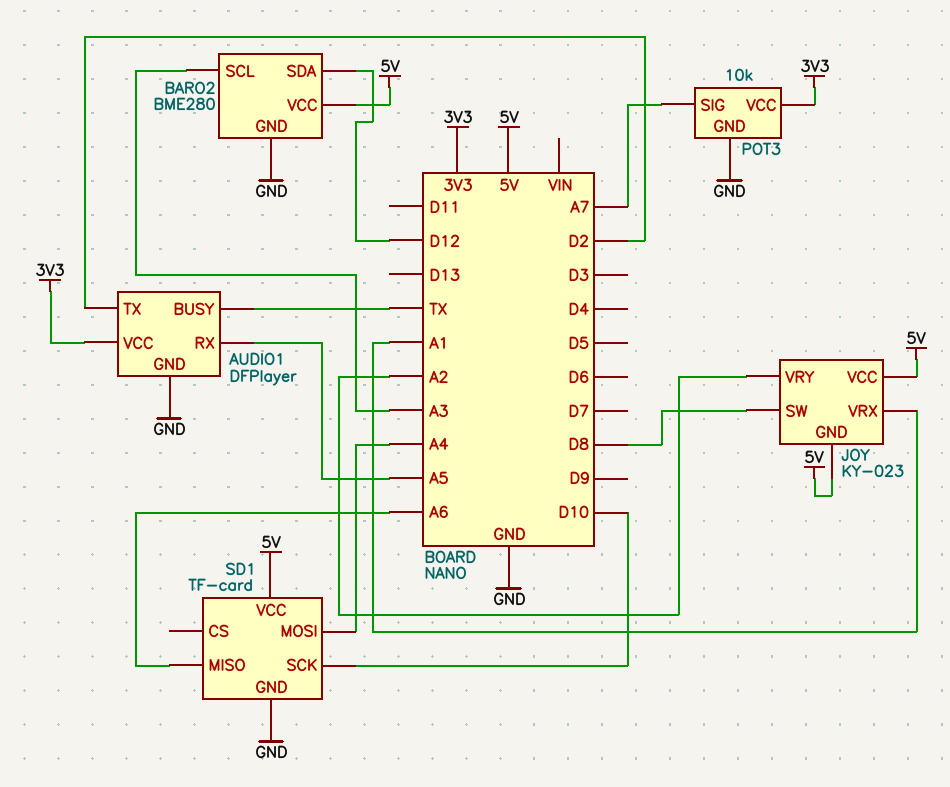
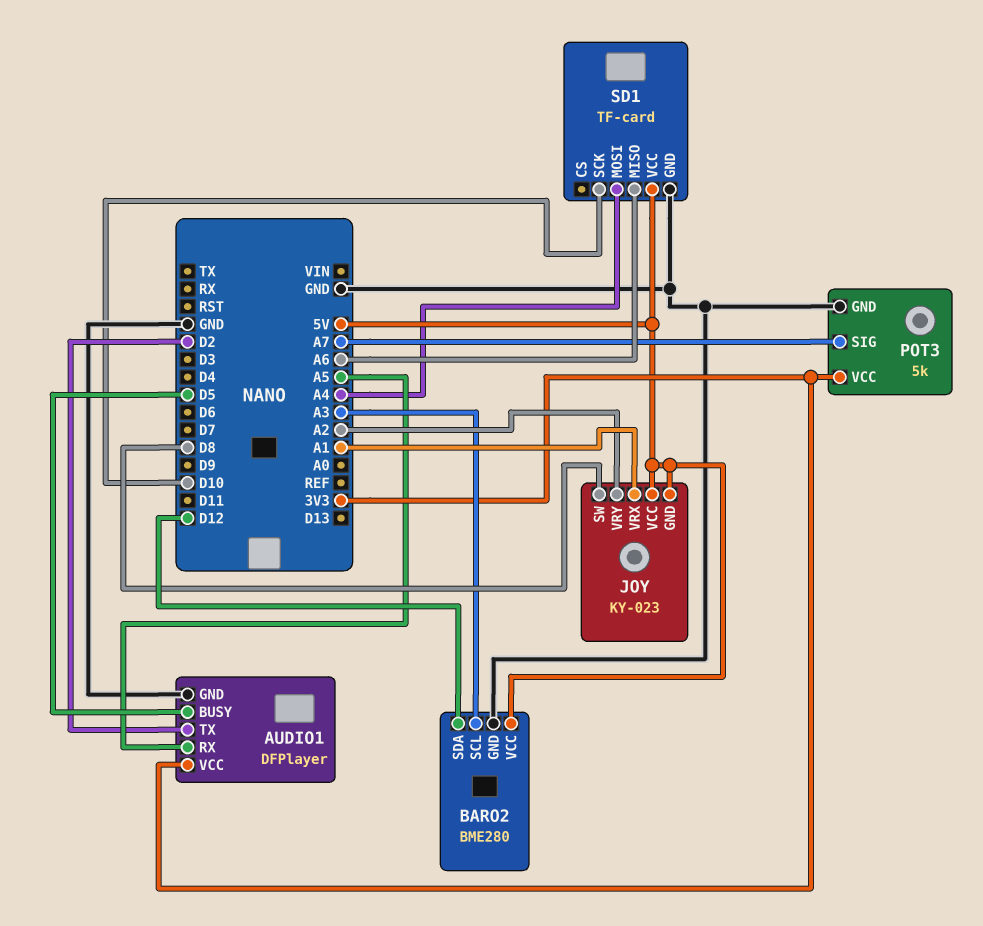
AUDIO1 pin BUSY: TX -> D5
POT3: 10k -> 5k

